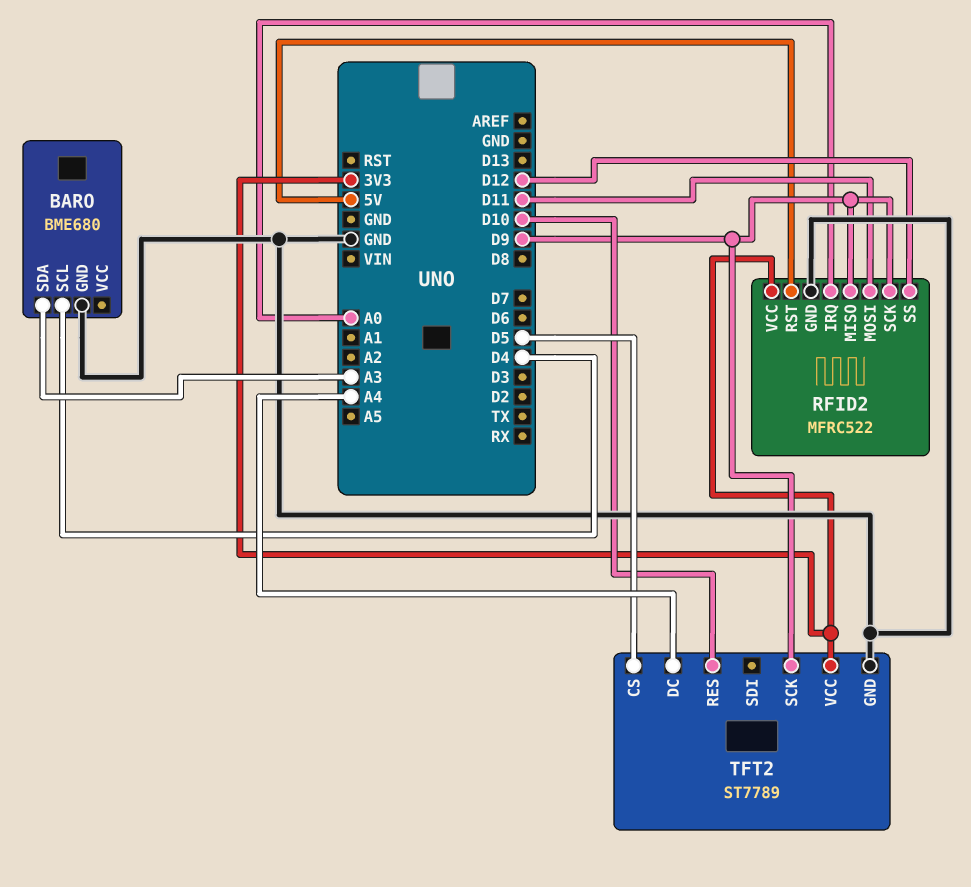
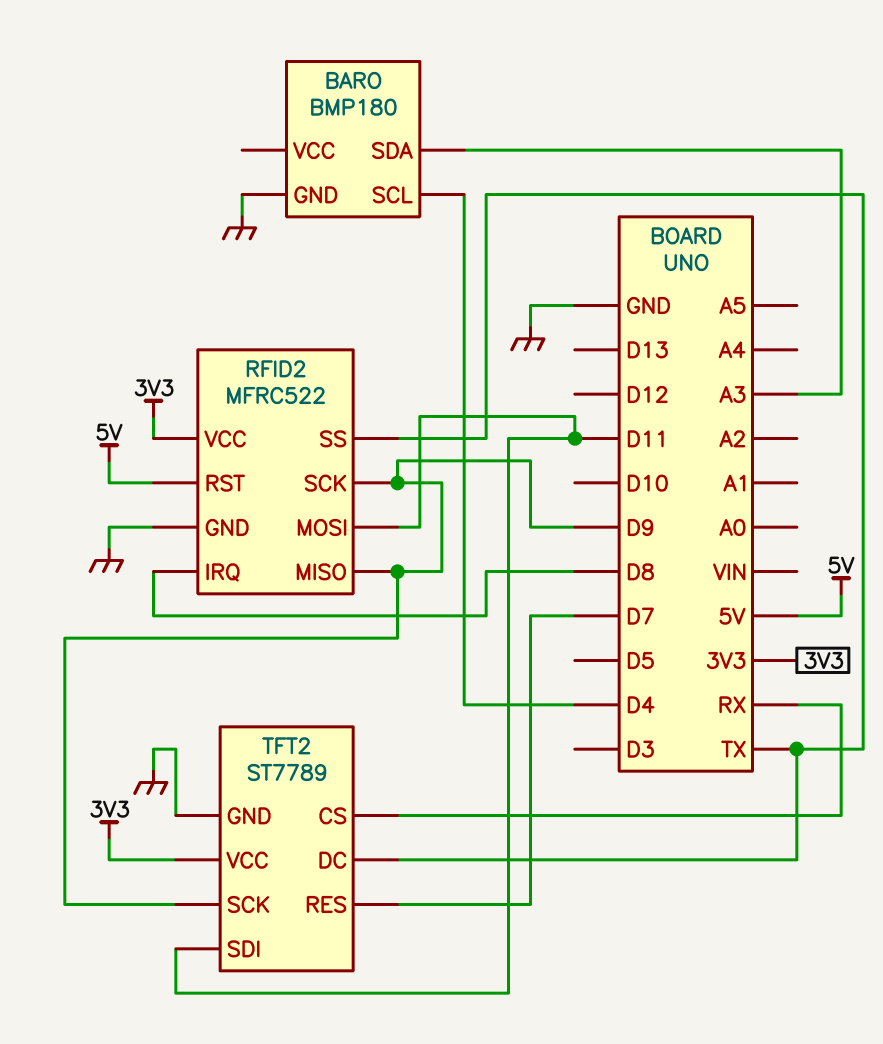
BARO: BME680 -> BMP180
RFID2 pin IRQ: A0 -> D8
RFID2 pin SS: D12 -> TX
TFT2 pin CS: D5 -> RX
TFT2 pin DC: A4 -> TX
TFT2 pin RES: D10 -> D7
TFT2 pin SDI: none -> D11

